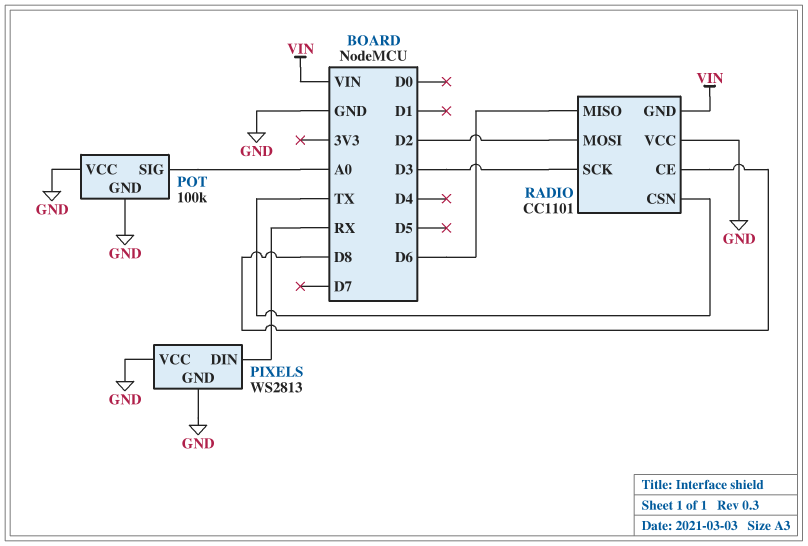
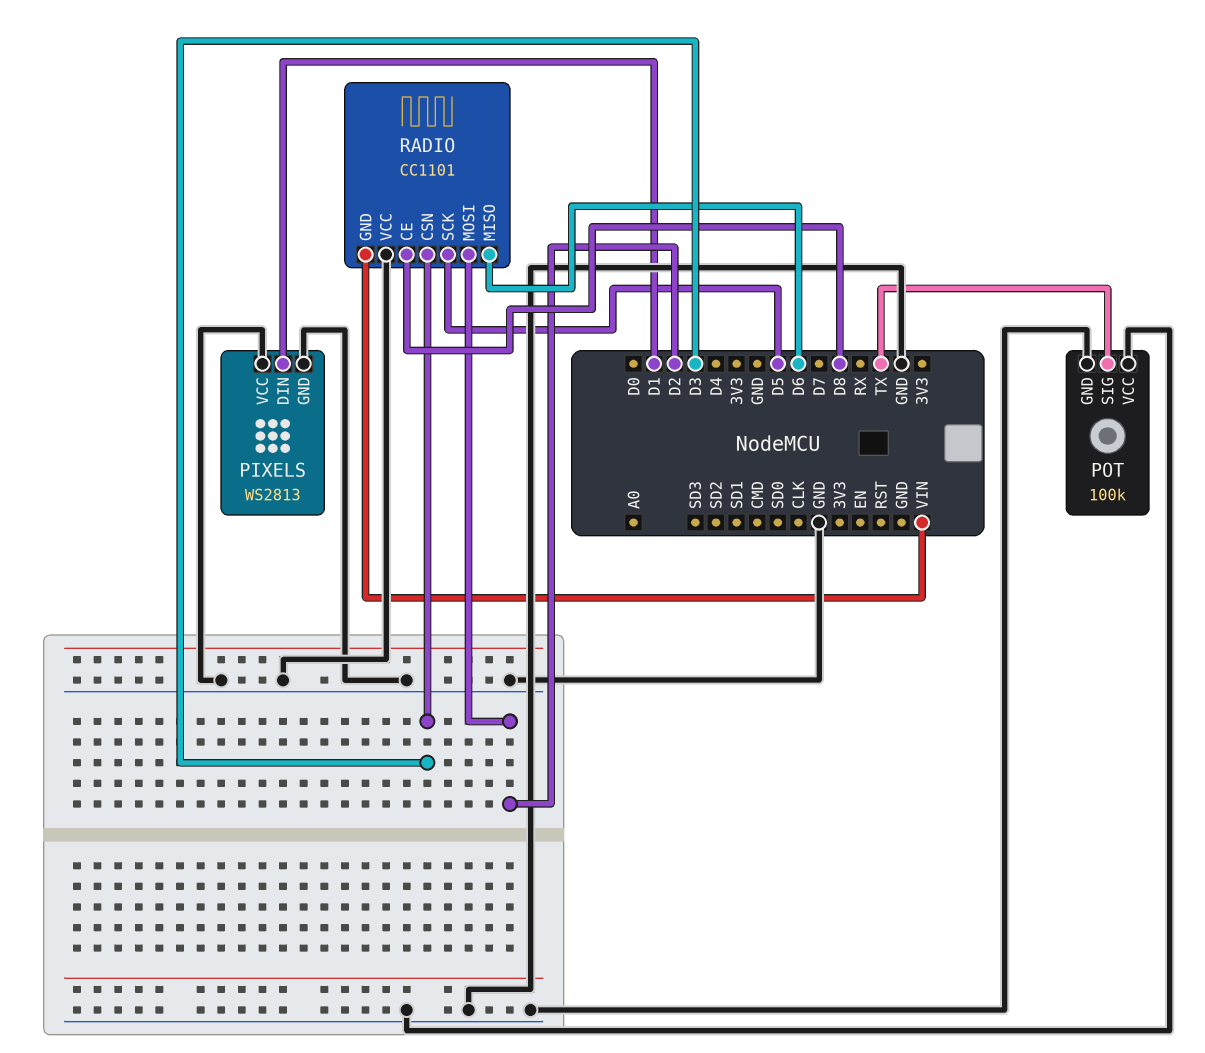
PIXELS pin DIN: RX -> D1
POT pin SIG: A0 -> TX
RADIO pin CSN: TX -> D3
RADIO pin SCK: D3 -> D5

